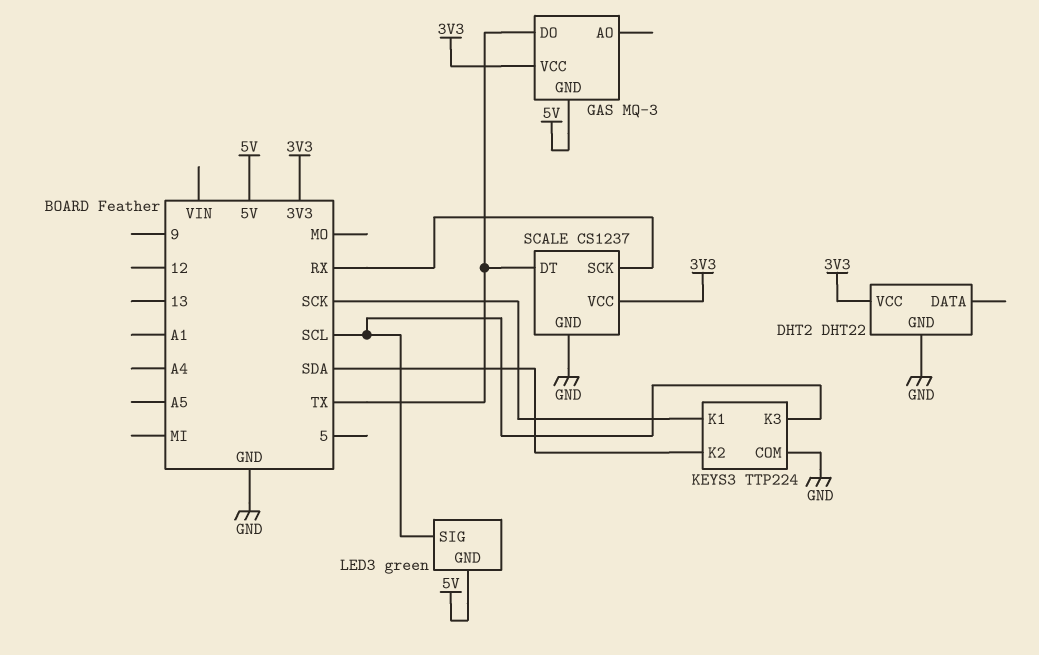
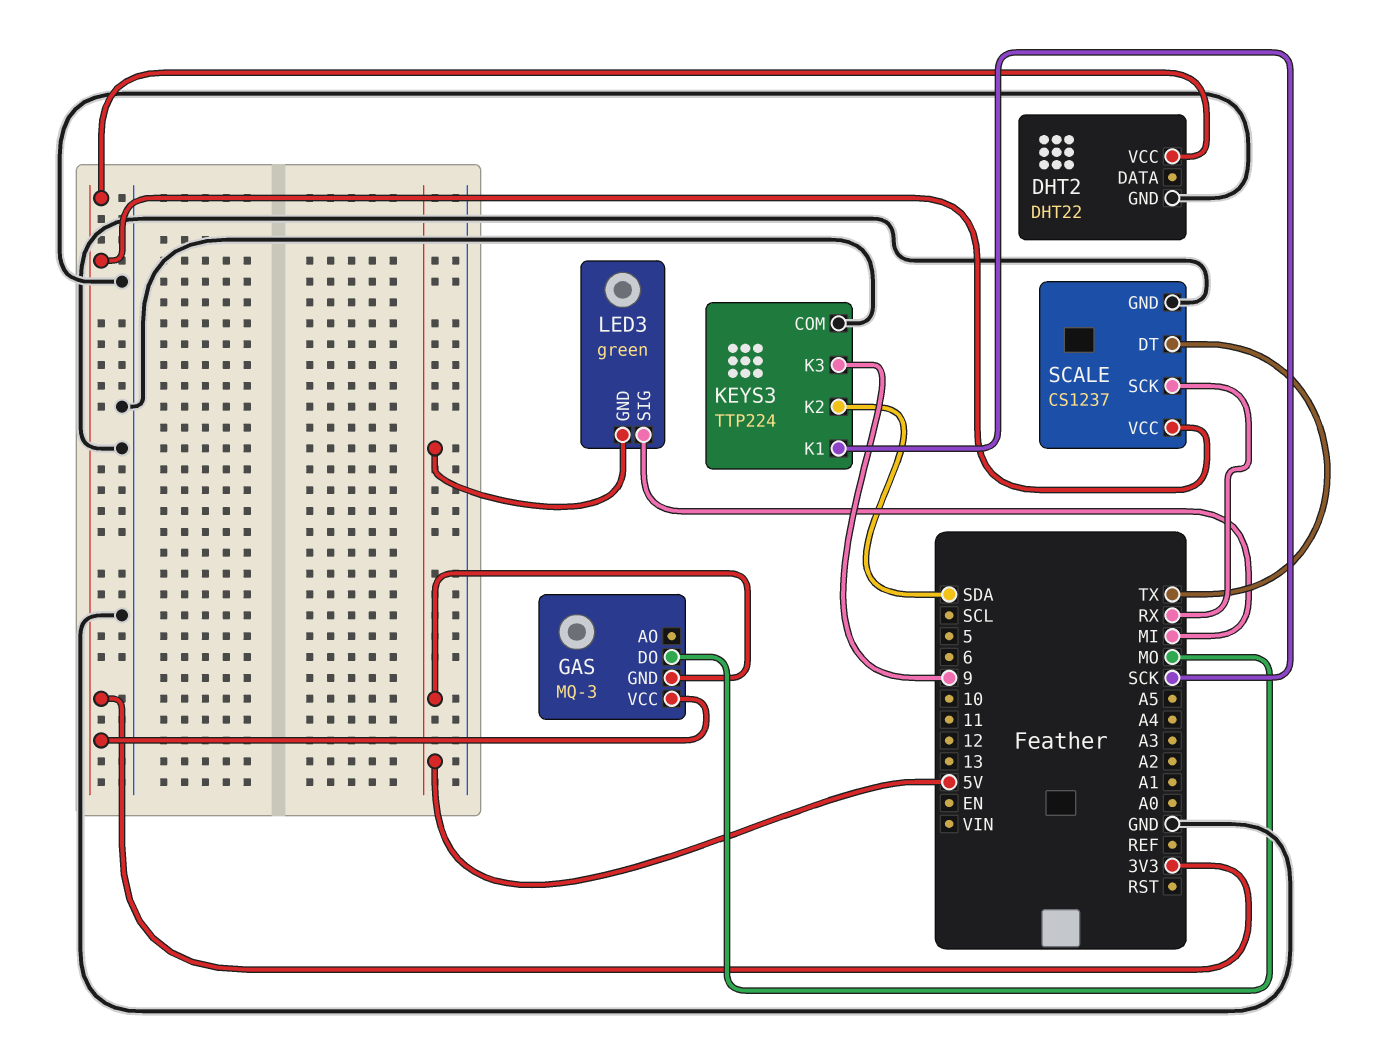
GAS pin DO: TX -> MO
KEYS3 pin K3: SCL -> 9
LED3 pin SIG: SCL -> MI

